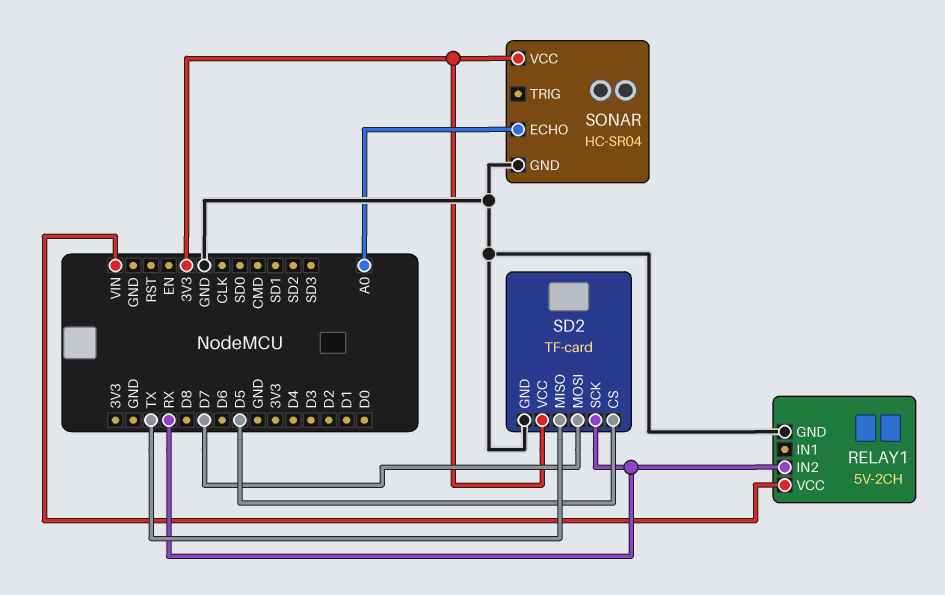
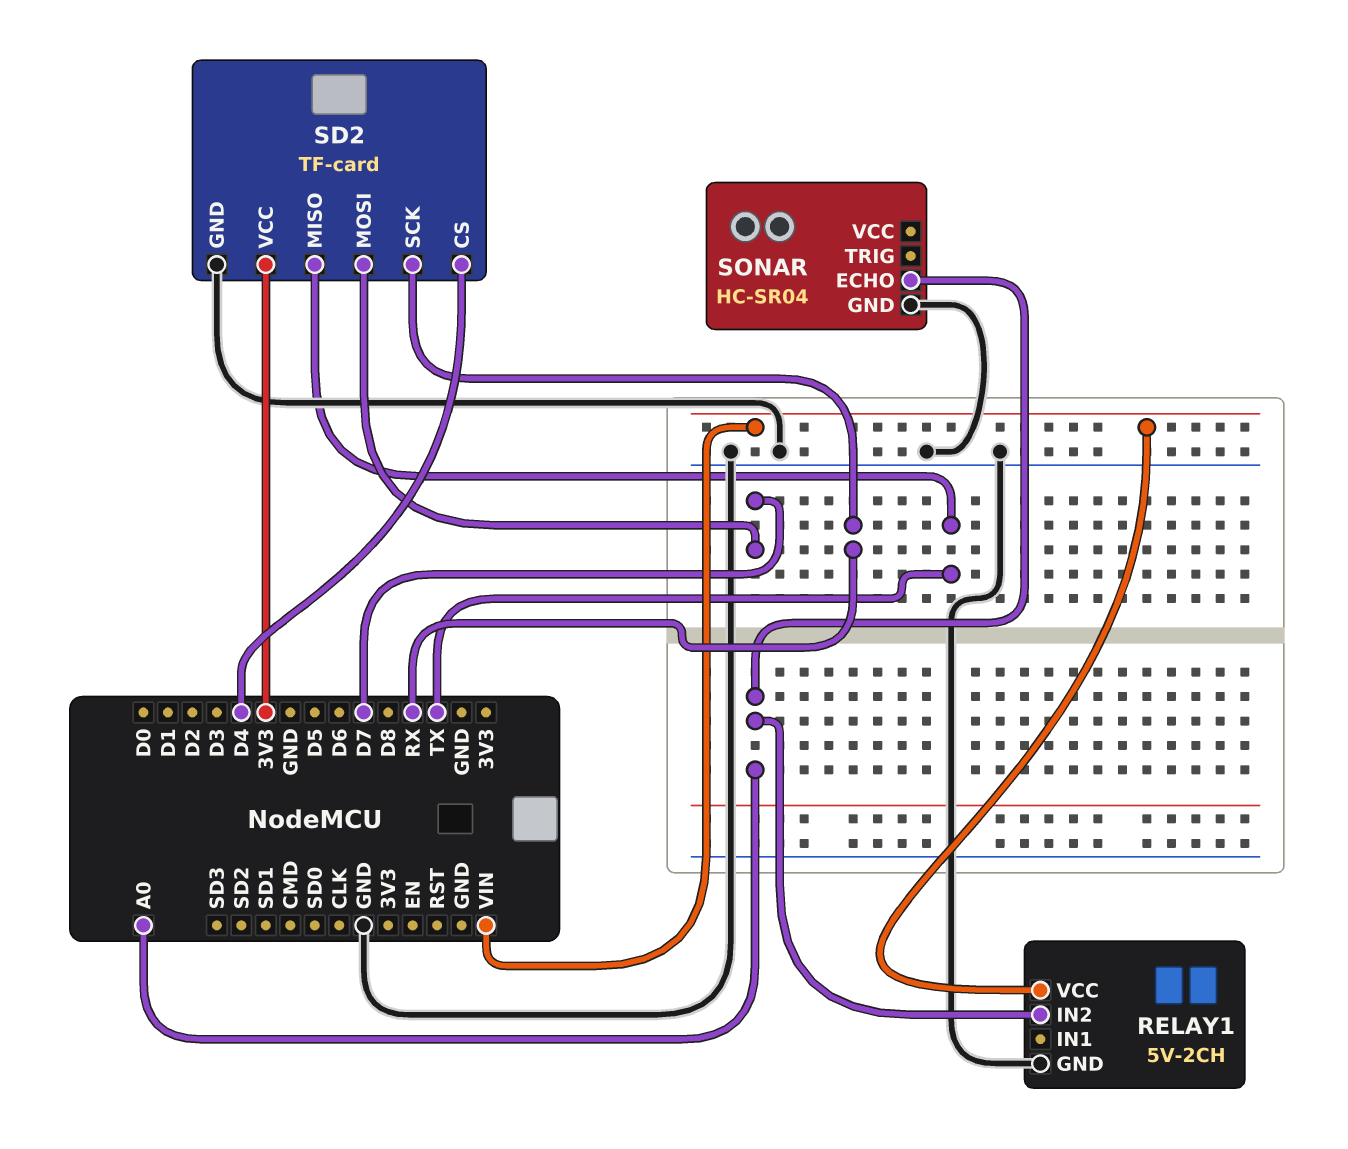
RELAY1 pin IN2: RX -> A0
SD2 pin CS: D5 -> D4
SONAR pin VCC: 3V3 -> none

